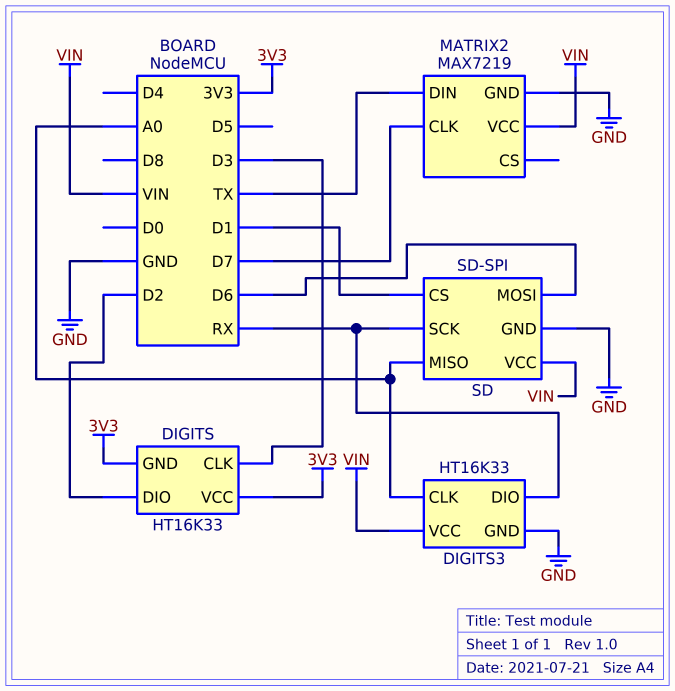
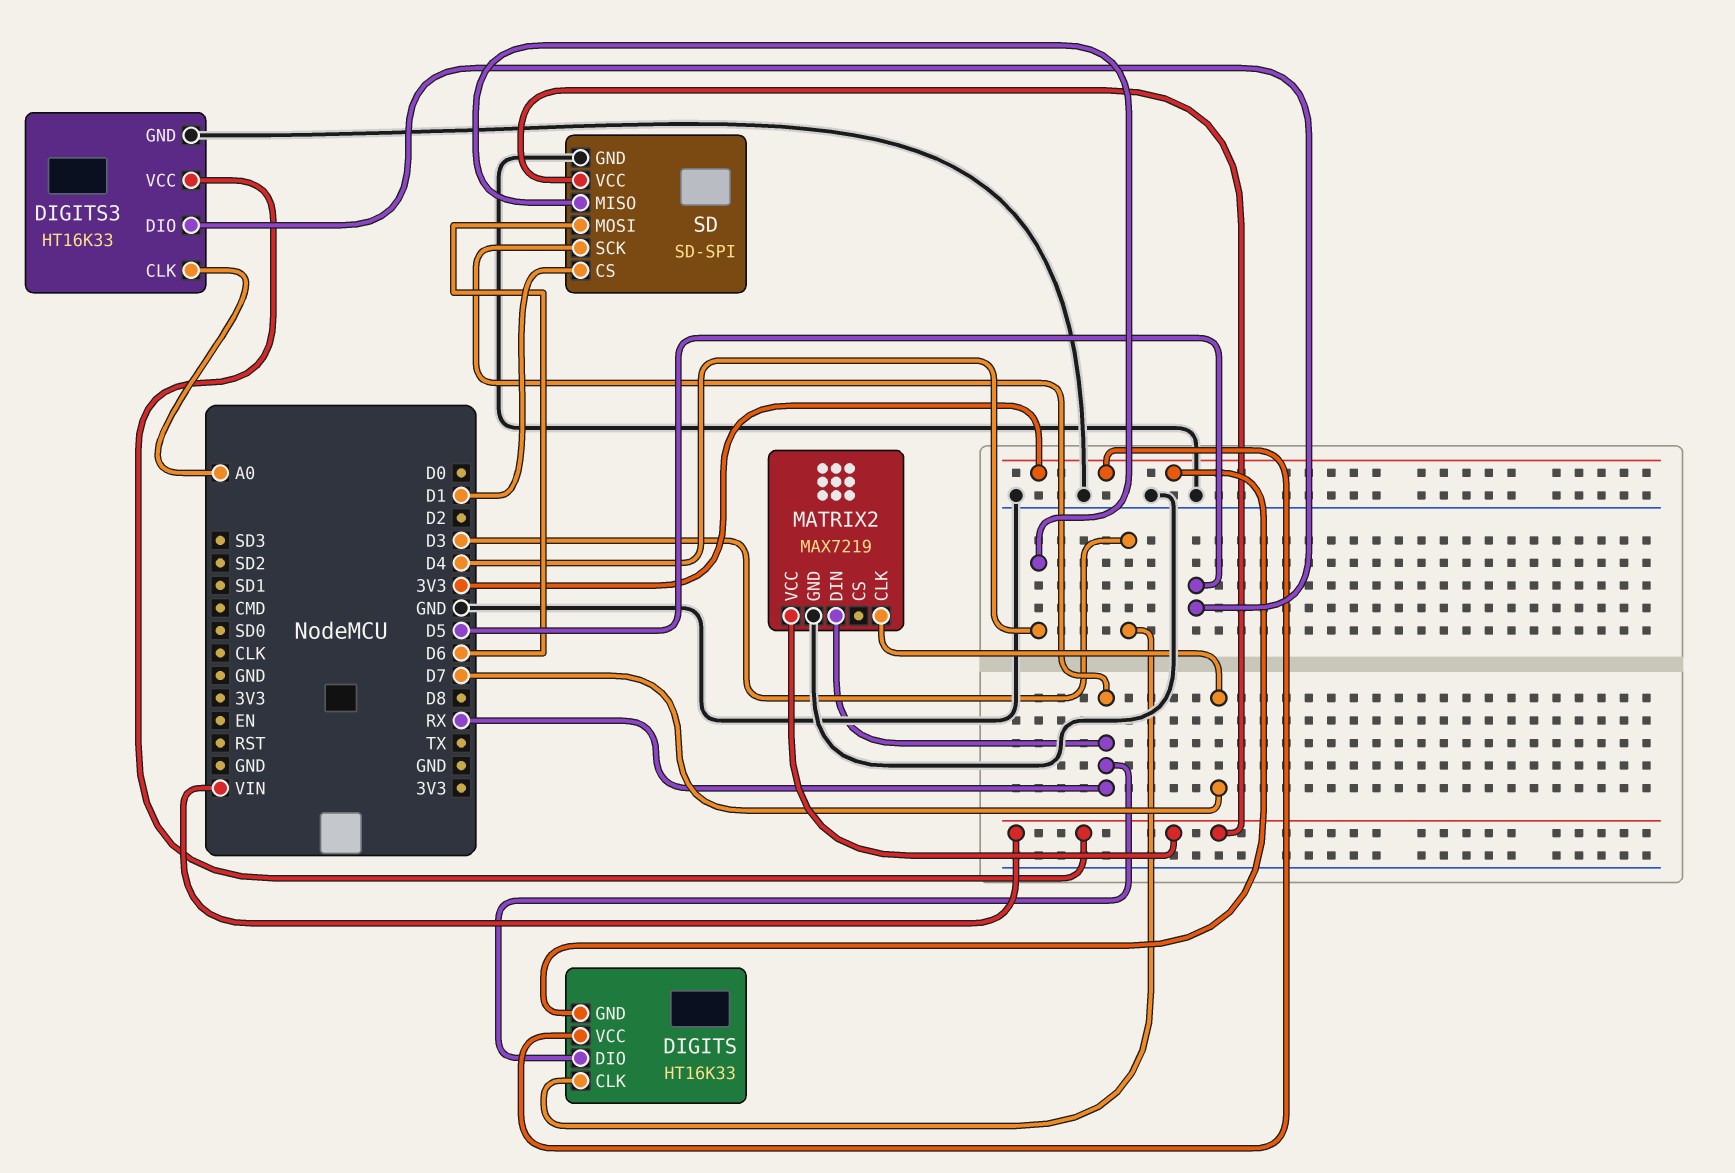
DIGITS pin DIO: D2 -> RX
DIGITS3 pin DIO: RX -> D5
MATRIX2 pin DIN: TX -> RX
SD pin MISO: A0 -> D4

